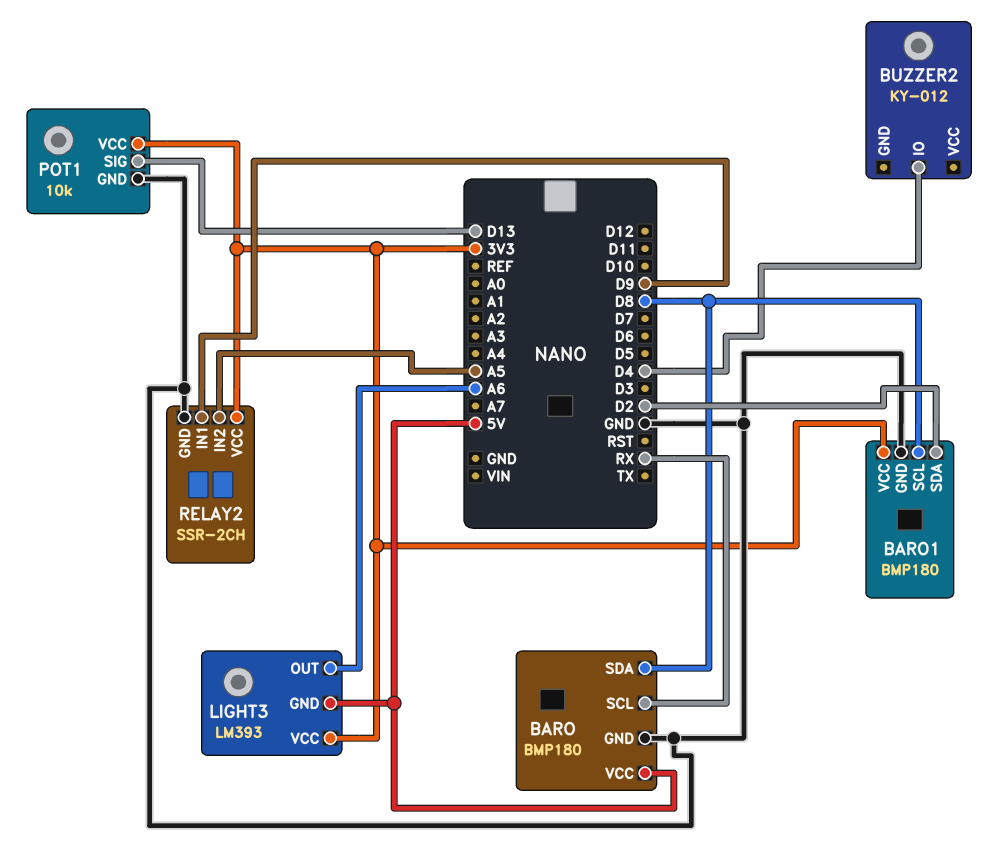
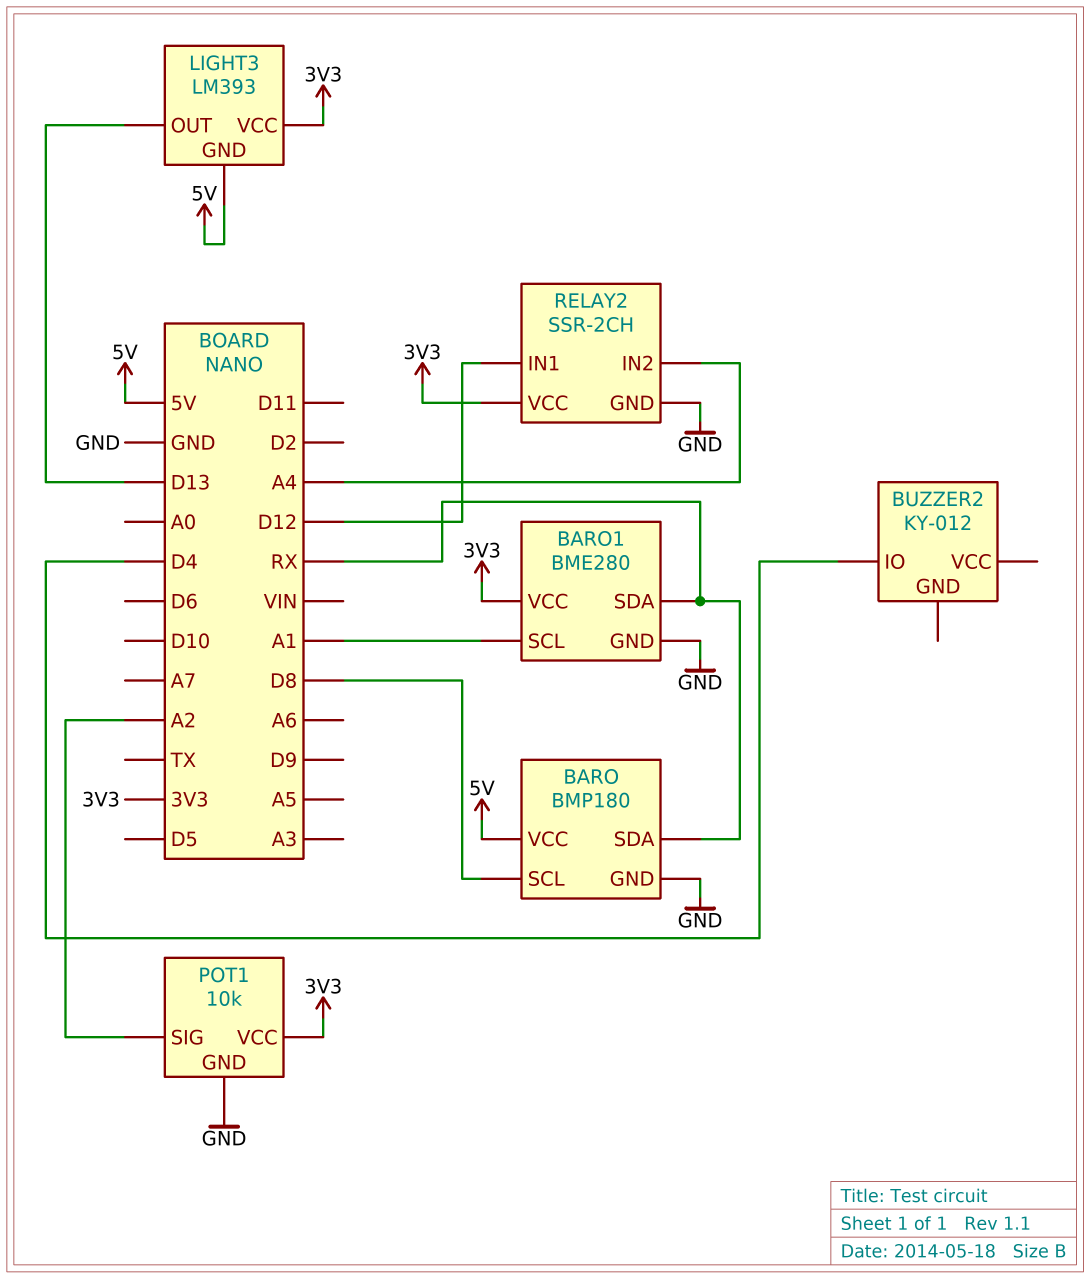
BARO pin SCL: RX -> D8
BARO pin SDA: D8 -> RX
BARO1: BMP180 -> BME280
BARO1 pin SCL: D8 -> A1
BARO1 pin SDA: D2 -> RX
LIGHT3 pin OUT: A6 -> D13
POT1 pin SIG: D13 -> A2
RELAY2 pin IN1: D9 -> D12
RELAY2 pin IN2: A5 -> A4

